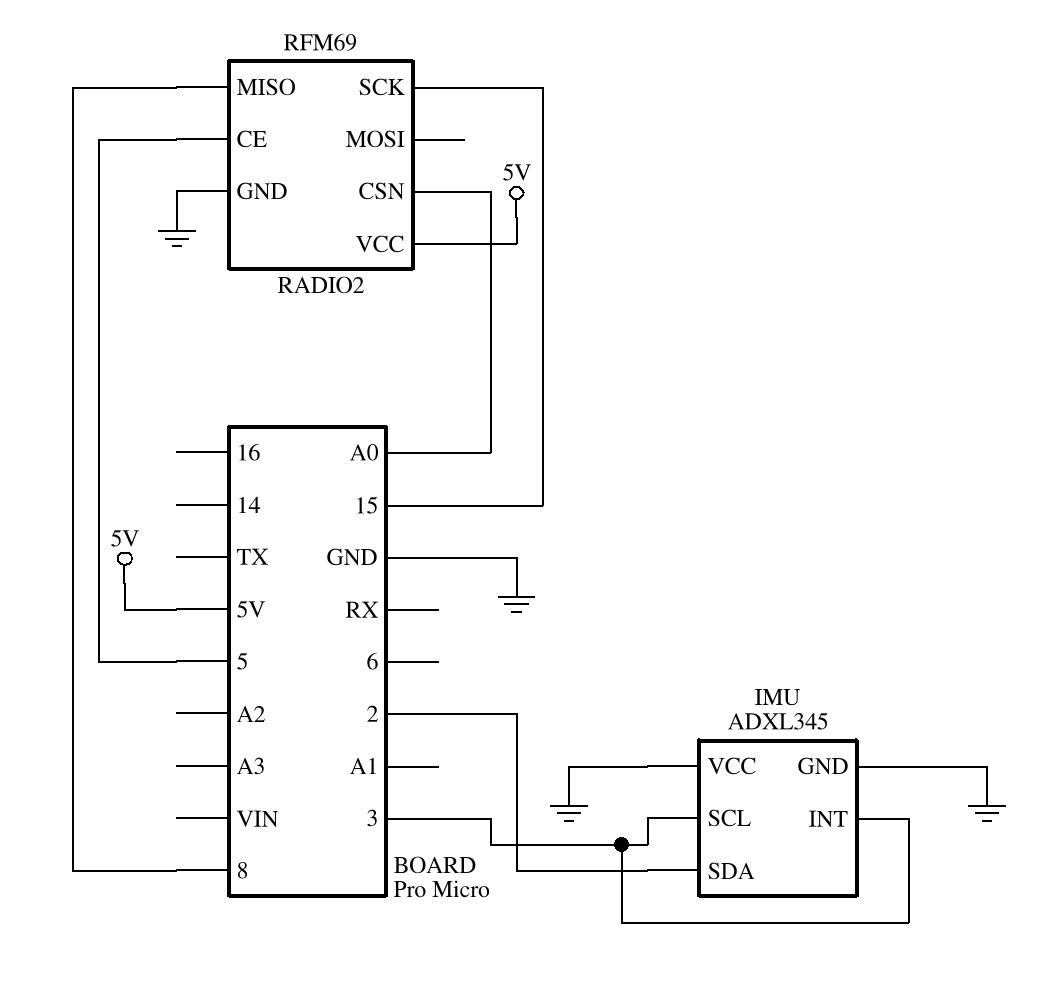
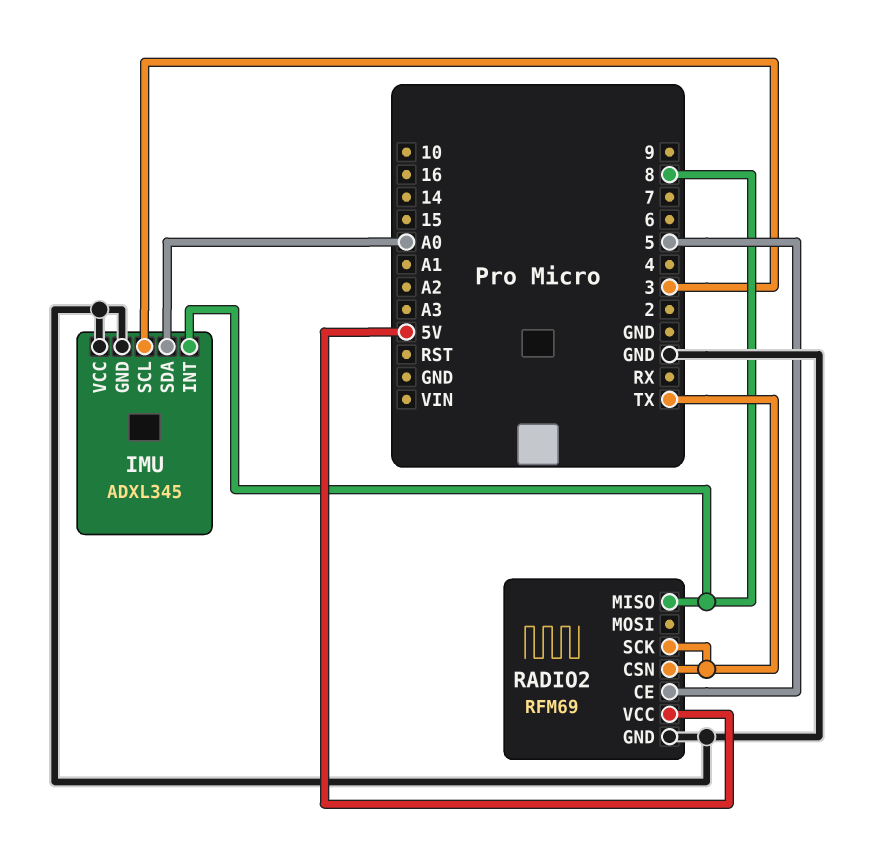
IMU pin INT: 3 -> 8
IMU pin SDA: 2 -> A0
RADIO2 pin CSN: A0 -> TX
RADIO2 pin SCK: 15 -> TX

